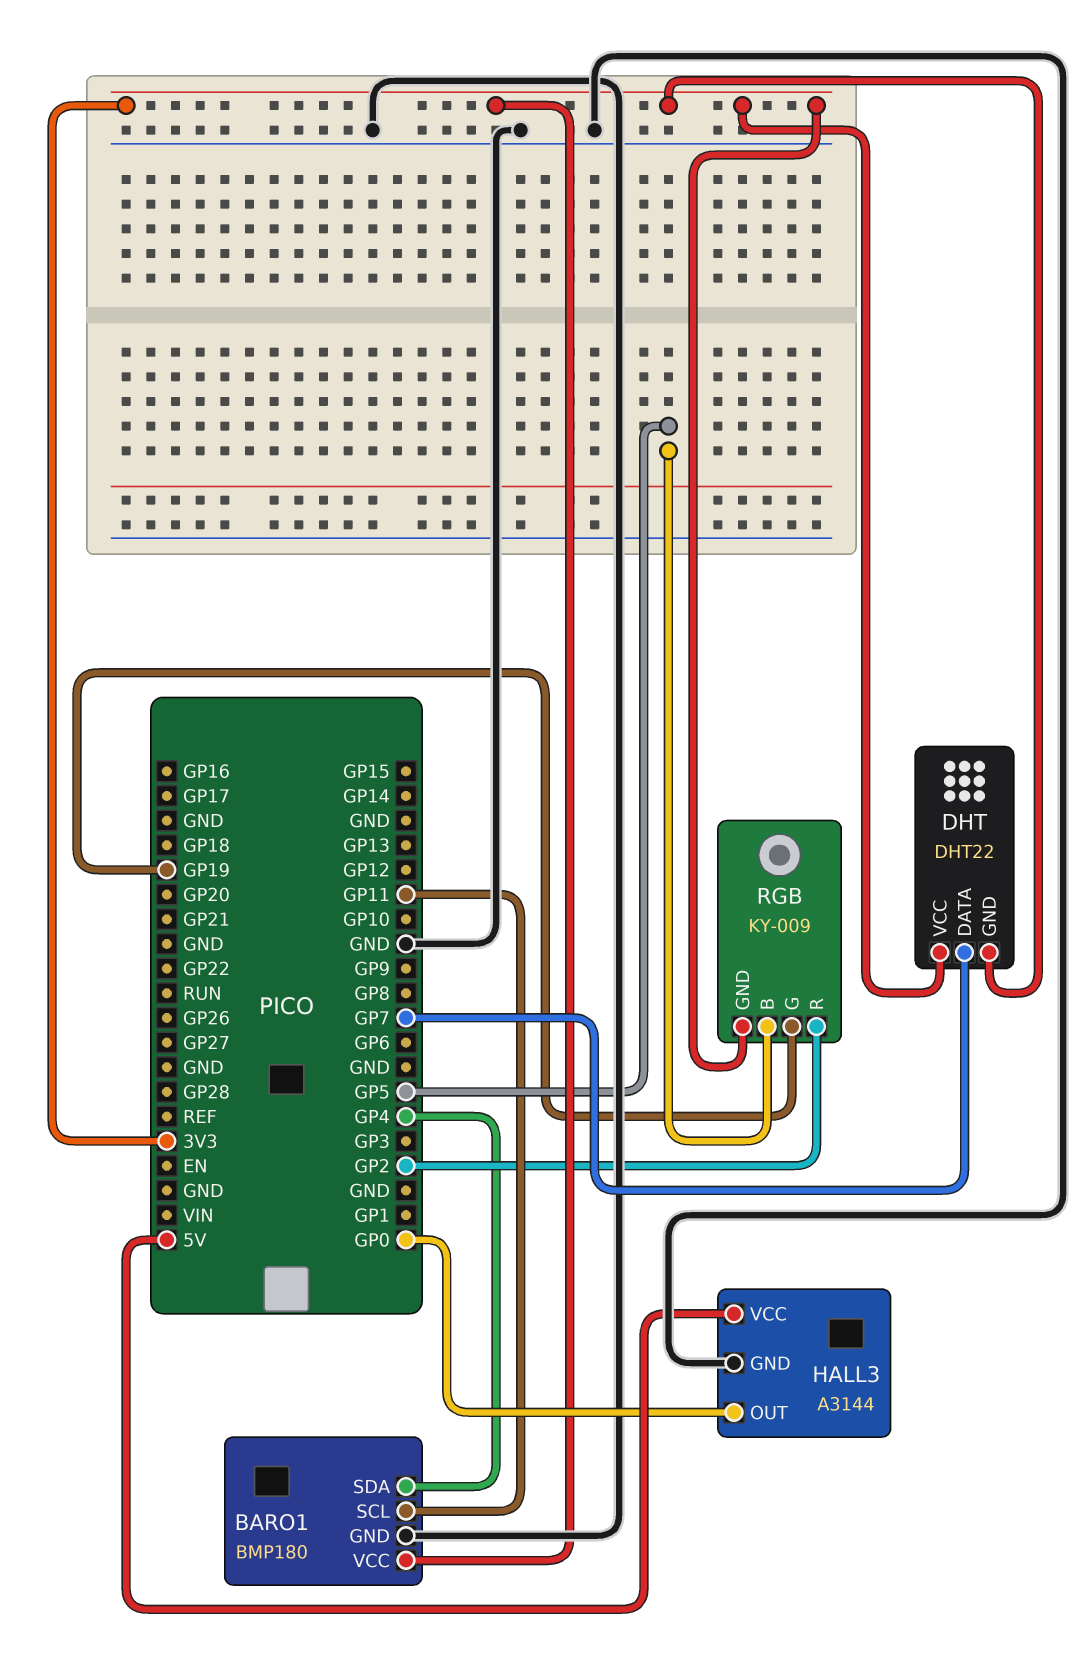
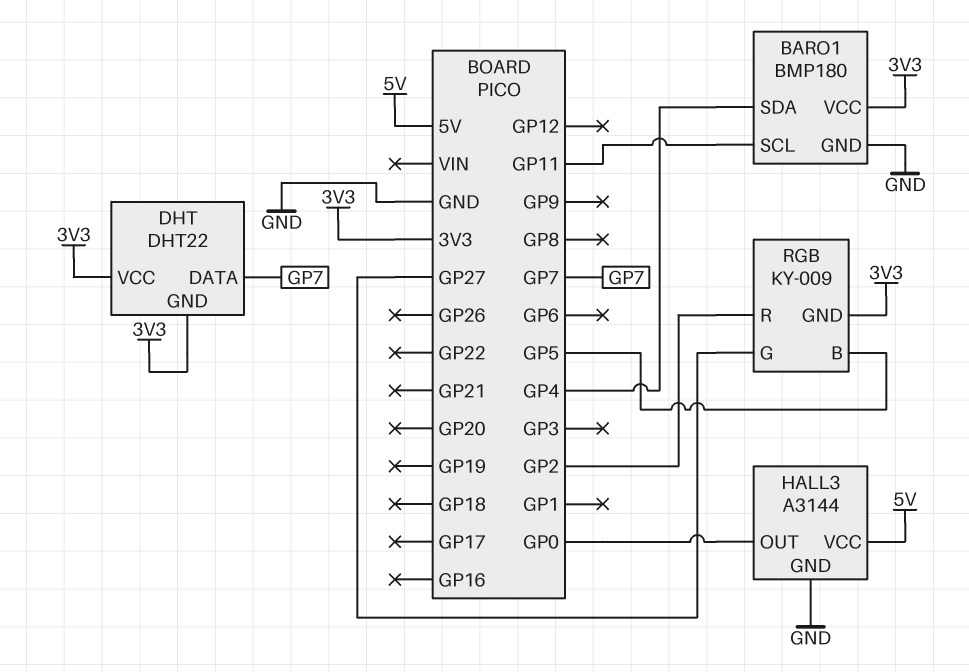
RGB pin G: GP19 -> GP27

